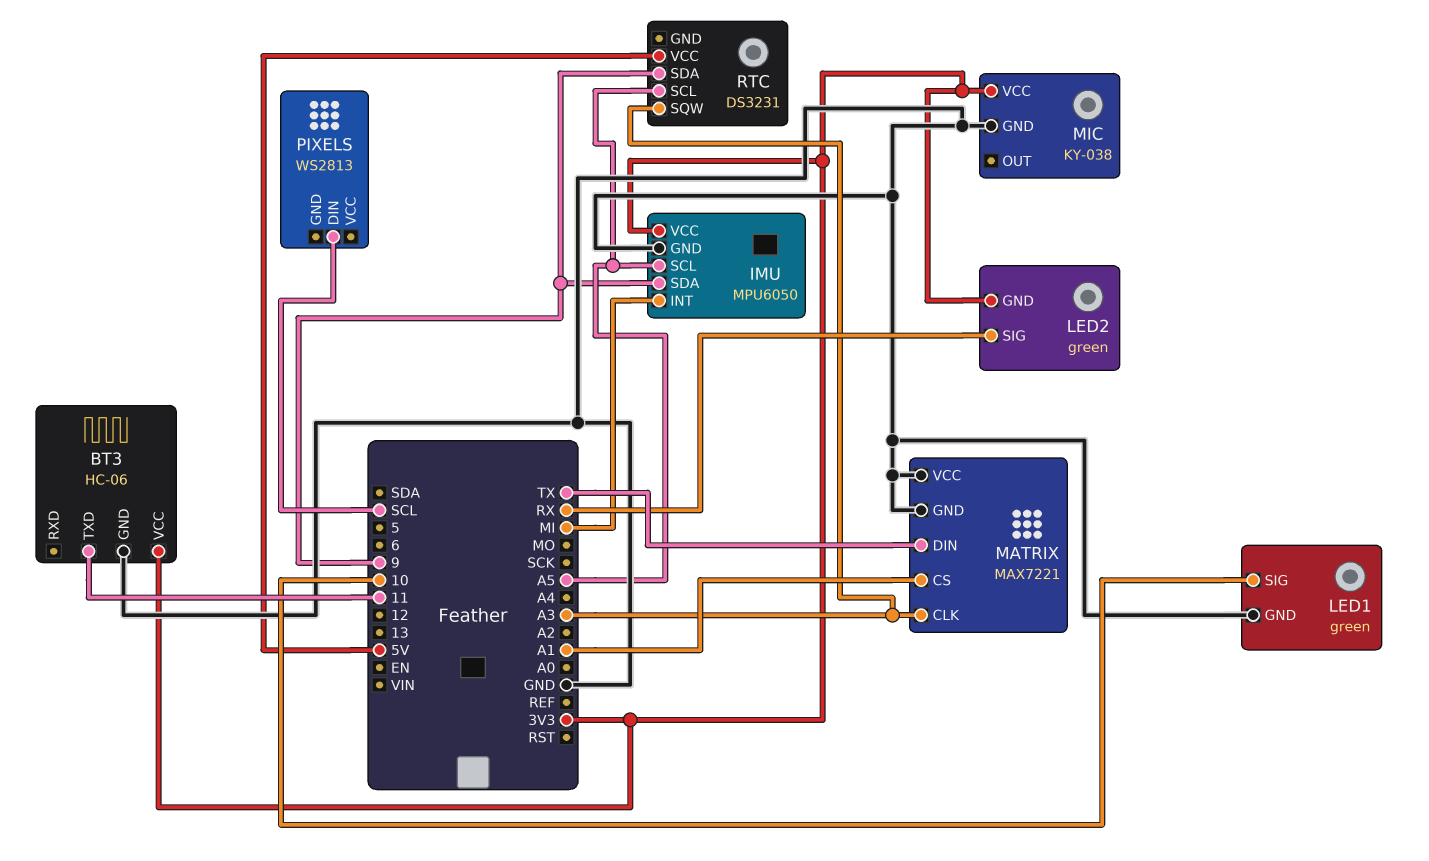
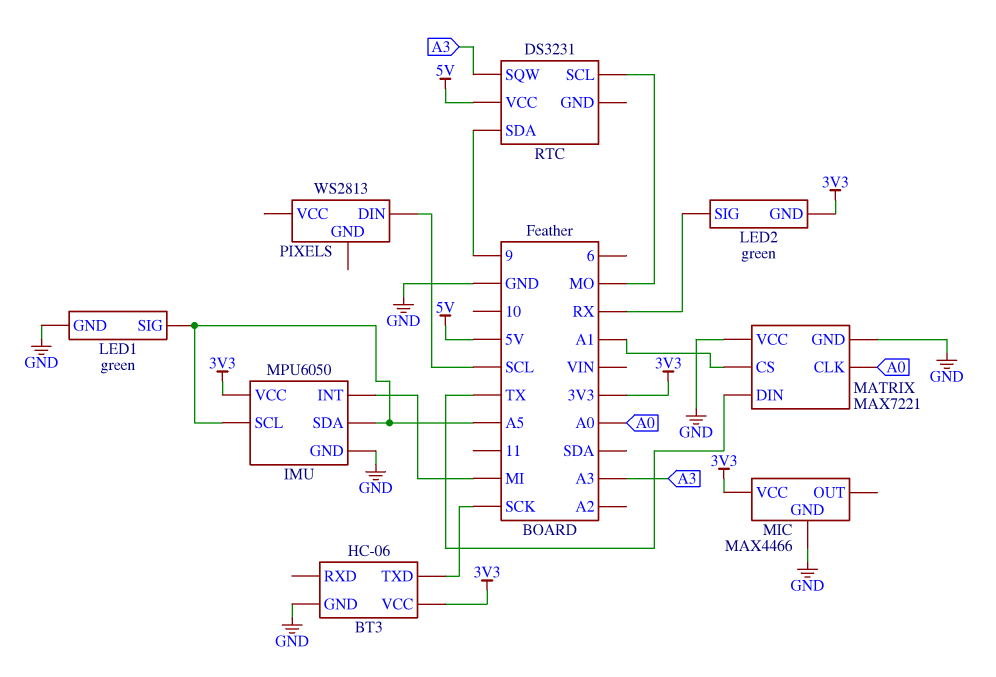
BT3 pin TXD: 11 -> SCK
IMU pin SDA: 9 -> A5
LED1 pin SIG: 10 -> A5
MATRIX pin CLK: A3 -> A0
MIC: KY-038 -> MAX4466
RTC pin SCL: A5 -> MO

